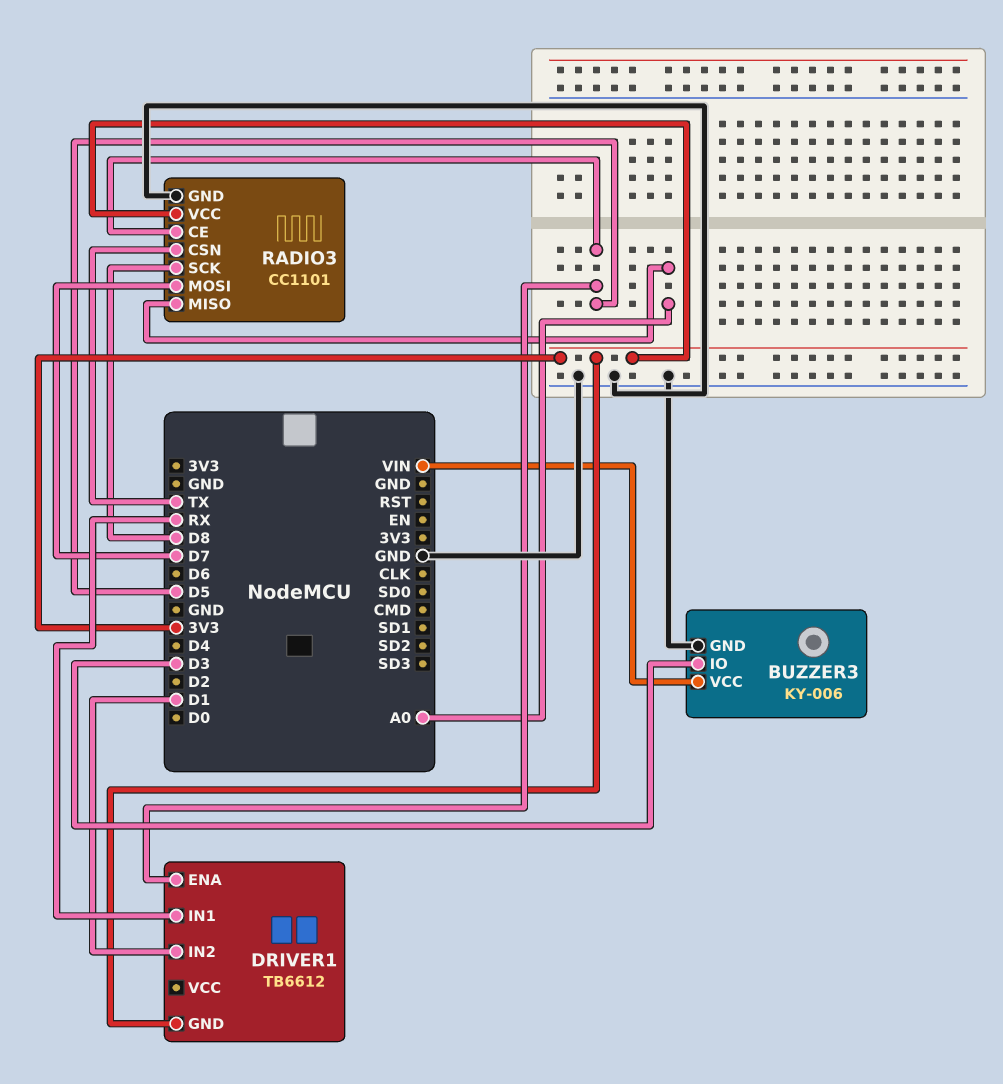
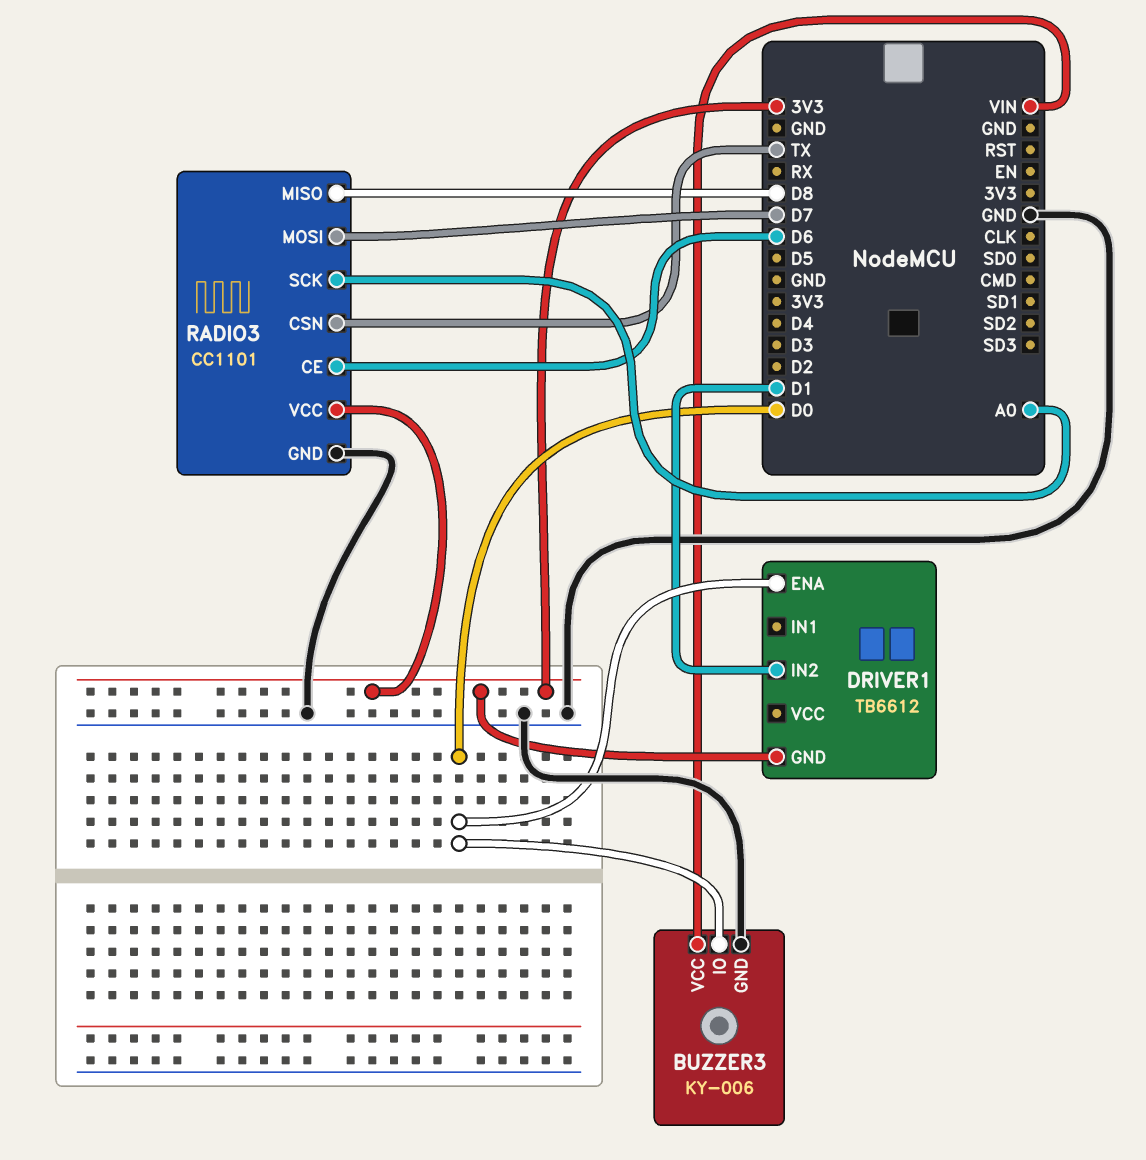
BUZZER3 pin IO: D3 -> D0
DRIVER1 pin ENA: D5 -> D0
DRIVER1 pin IN1: RX -> none
RADIO3 pin CE: D5 -> D6
RADIO3 pin MISO: A0 -> D8
RADIO3 pin SCK: D8 -> A0

